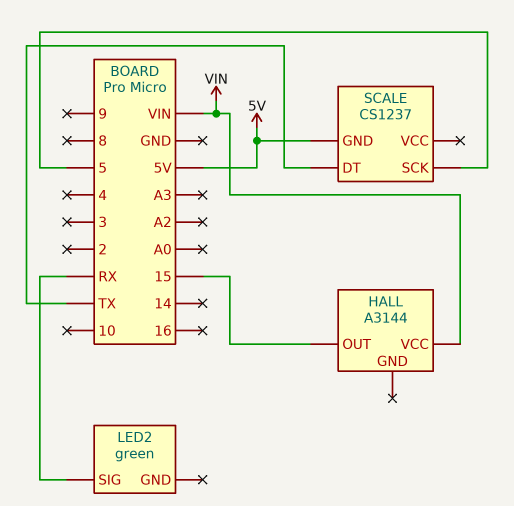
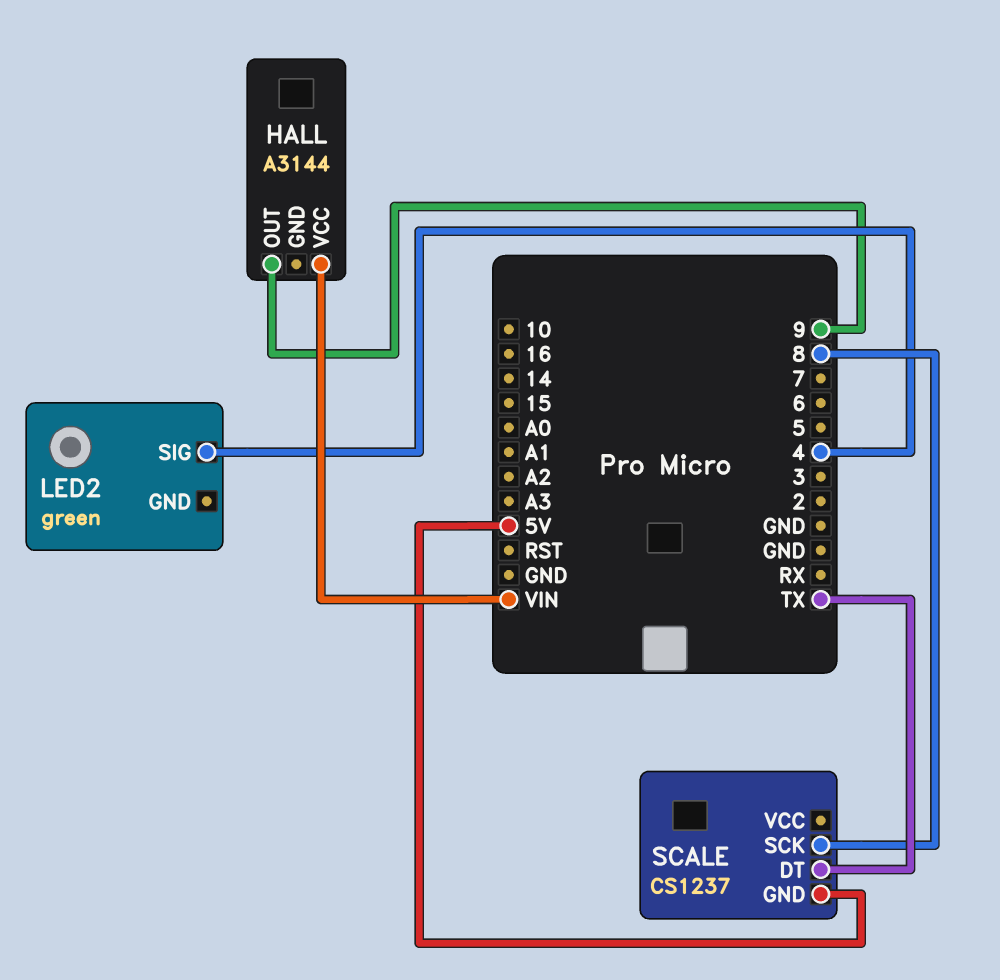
HALL pin OUT: 15 -> 9
LED2 pin SIG: RX -> 4
SCALE pin SCK: 5 -> 8

